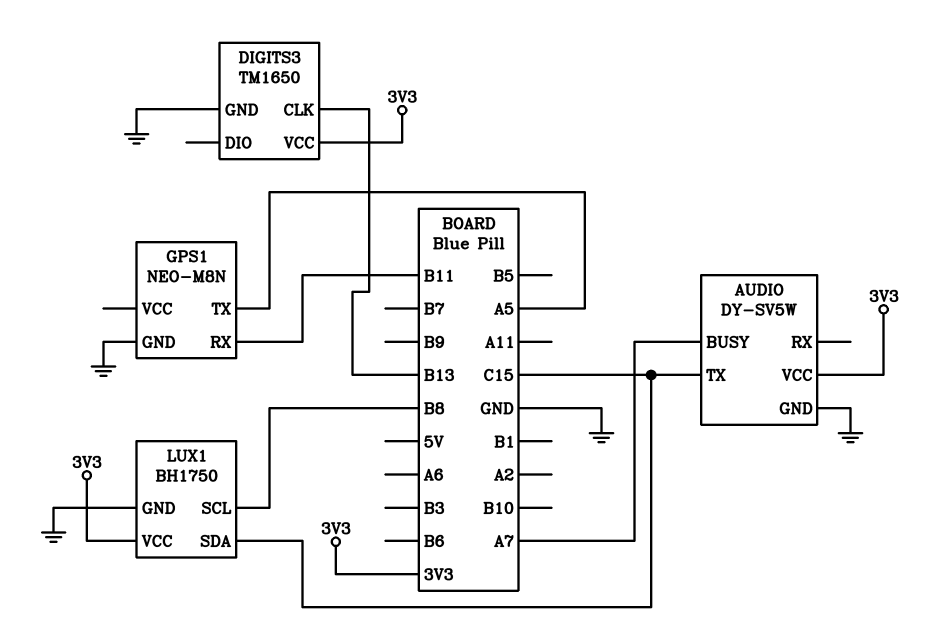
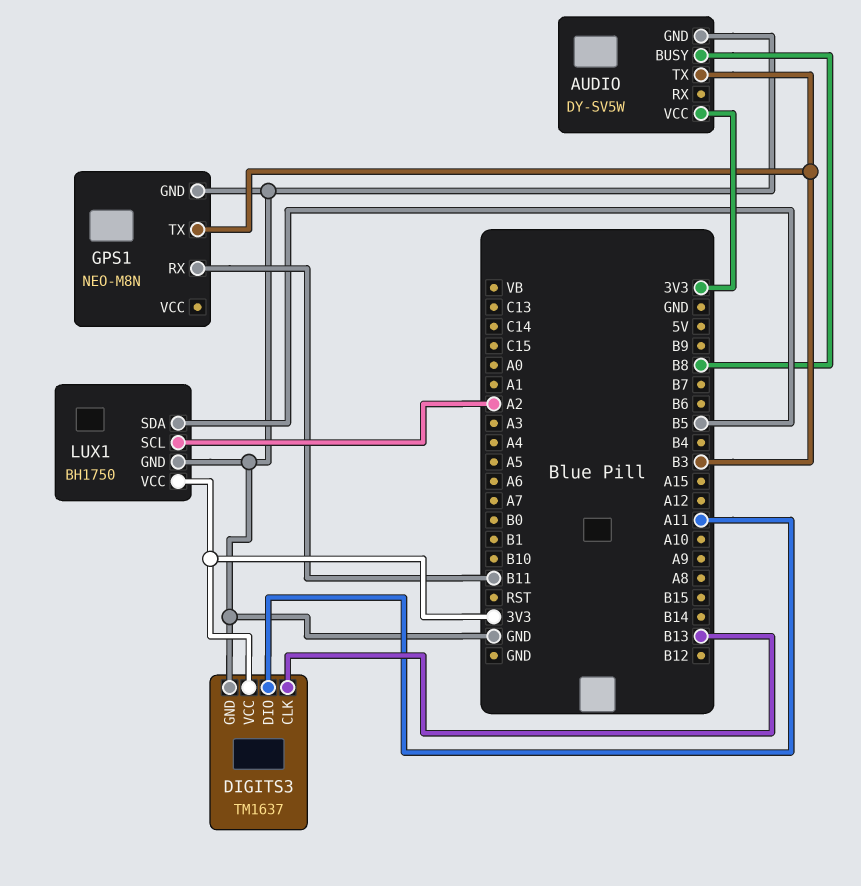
AUDIO pin BUSY: A7 -> B8
AUDIO pin TX: C15 -> B3
DIGITS3: TM1650 -> TM1637
DIGITS3 pin DIO: none -> A11
GPS1 pin TX: A5 -> B3
LUX1 pin SCL: B8 -> A2
LUX1 pin SDA: C15 -> B5

